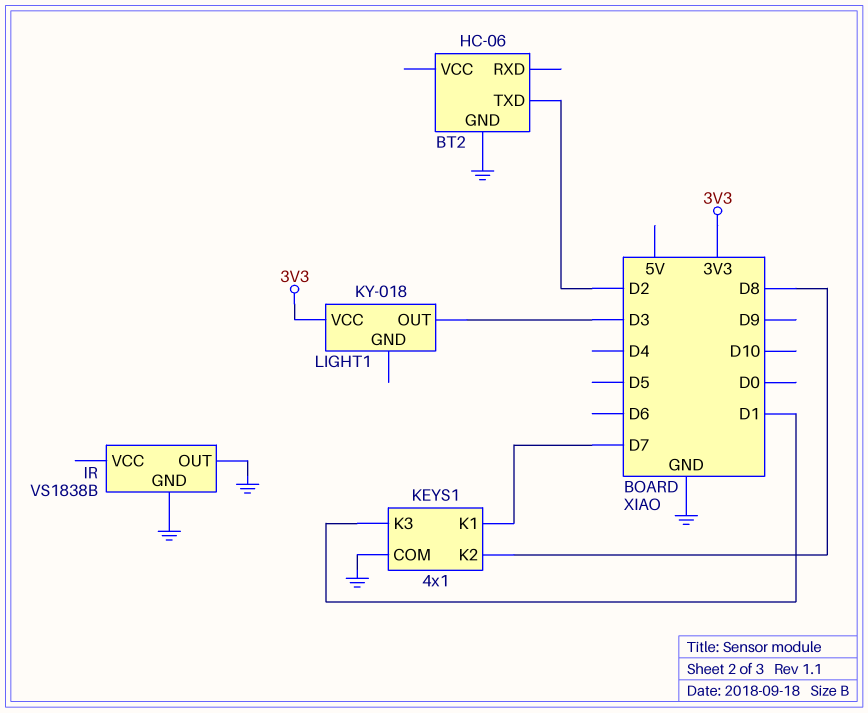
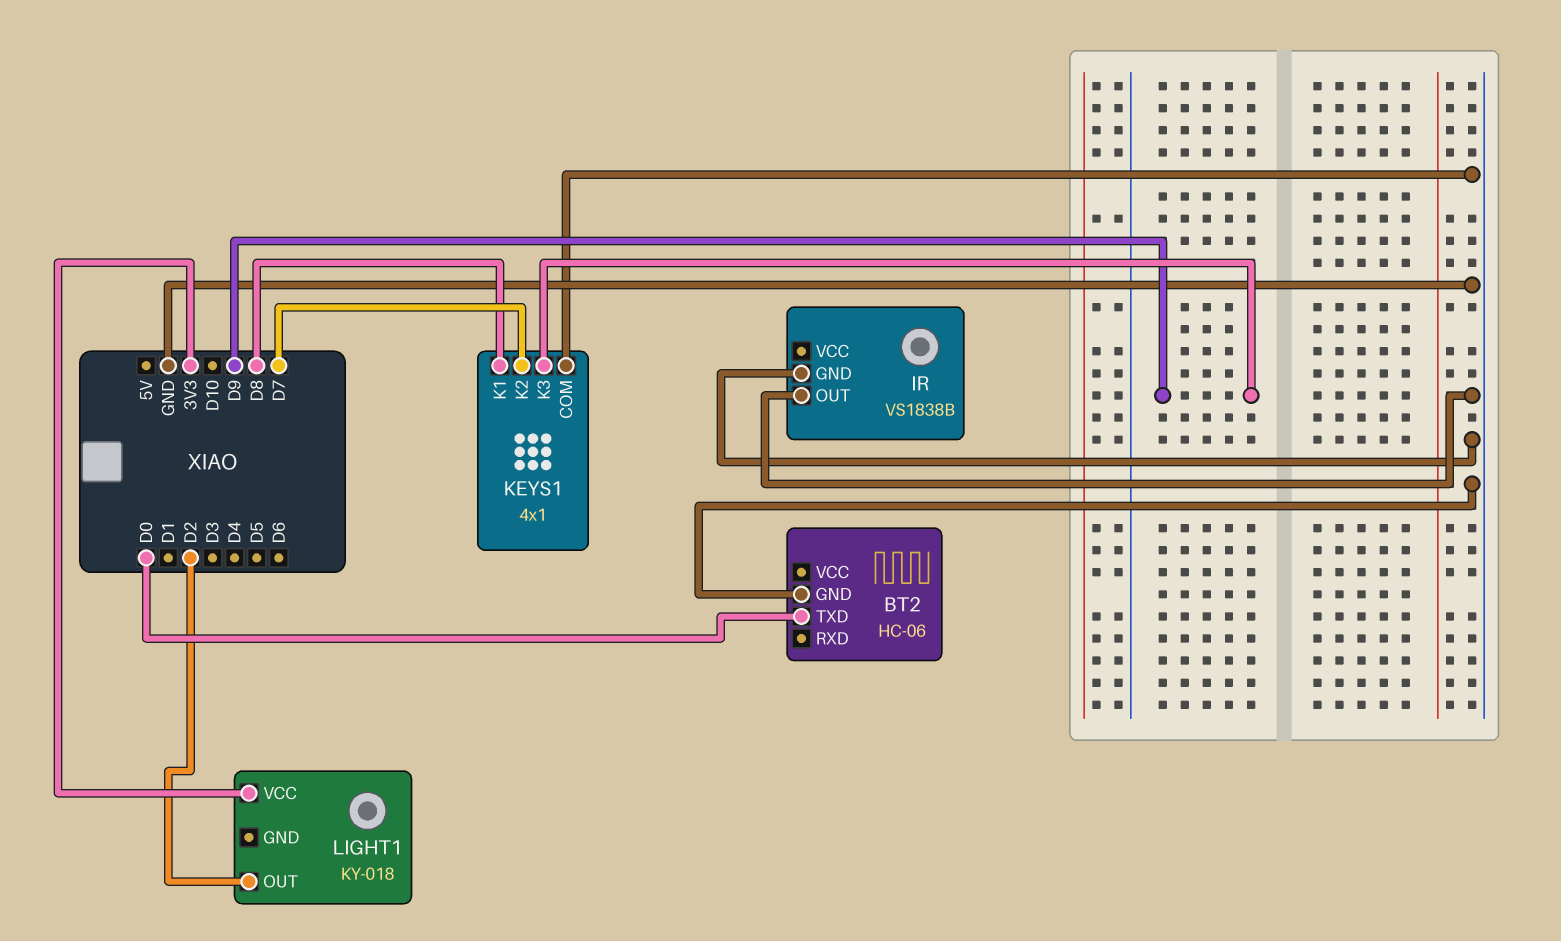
BT2 pin TXD: D2 -> D0
KEYS1 pin K1: D7 -> D8
KEYS1 pin K2: D8 -> D7
KEYS1 pin K3: D1 -> D9
LIGHT1 pin OUT: D3 -> D2

